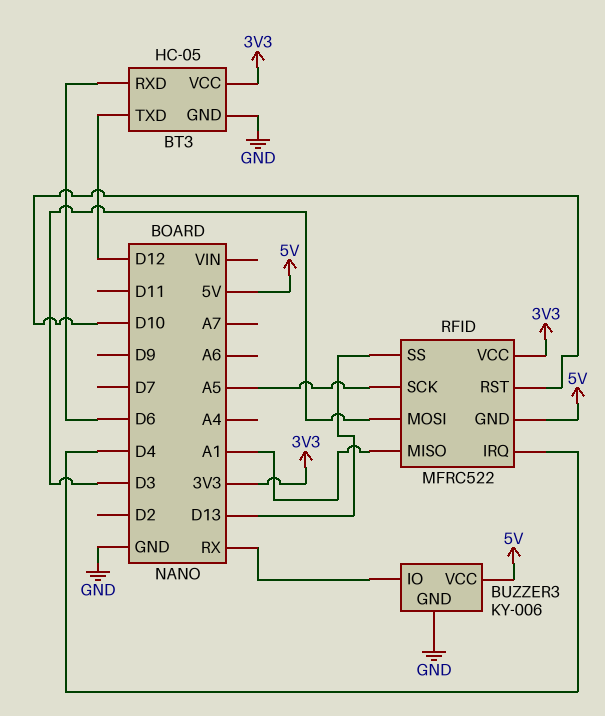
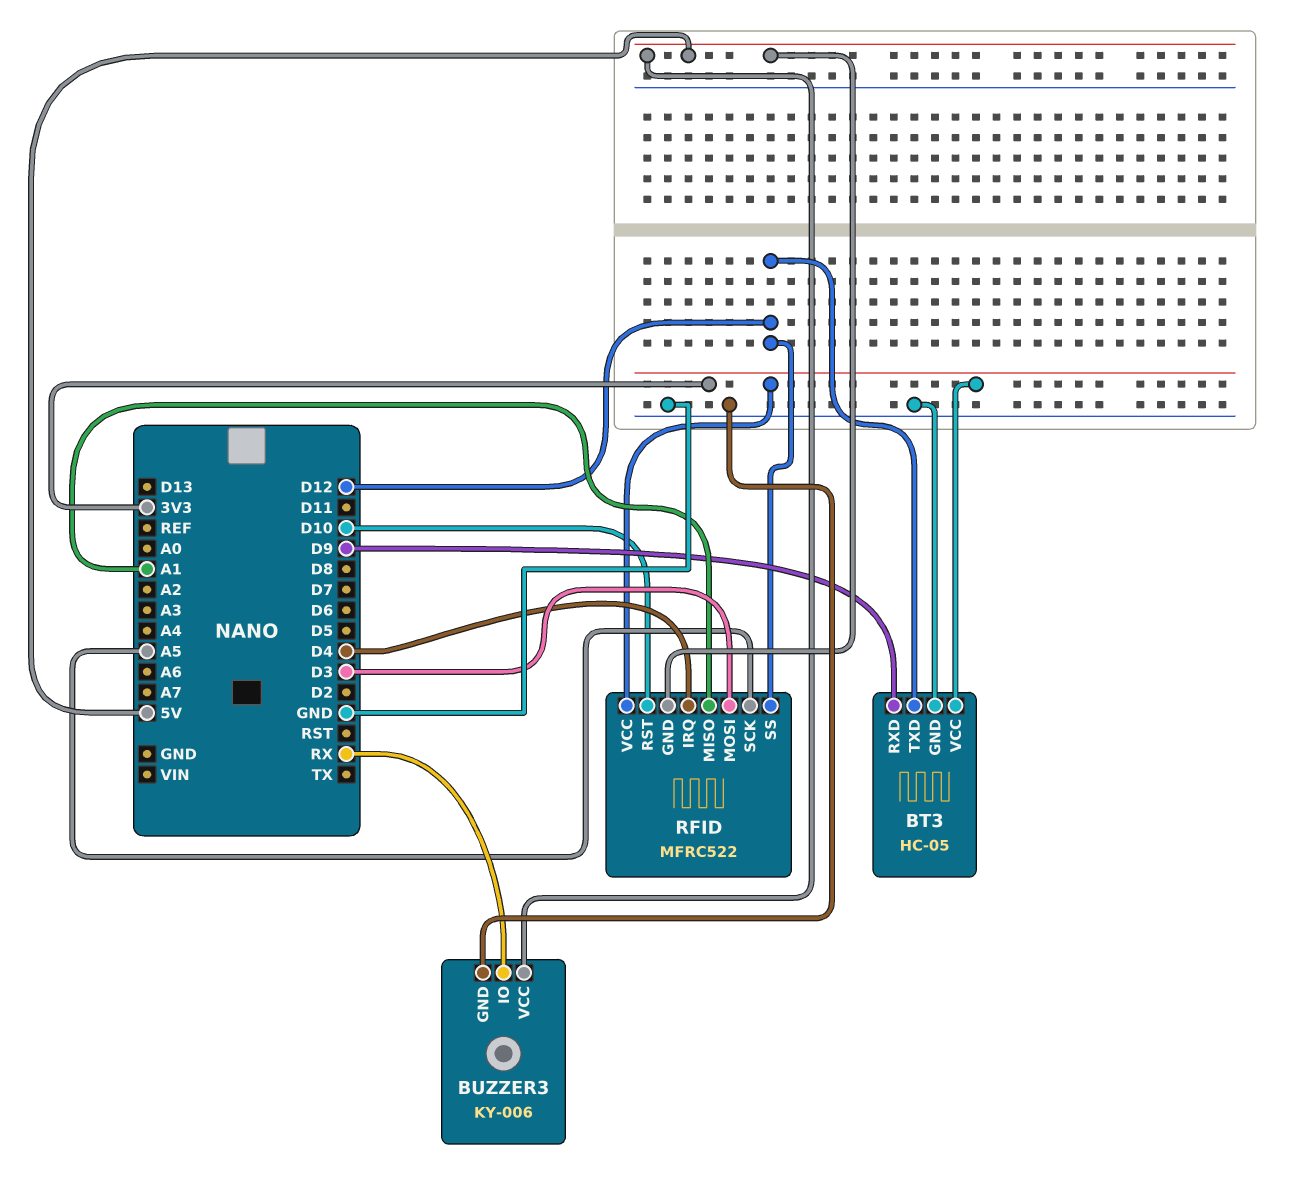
BT3 pin RXD: D6 -> D9
RFID pin SS: D13 -> D12

